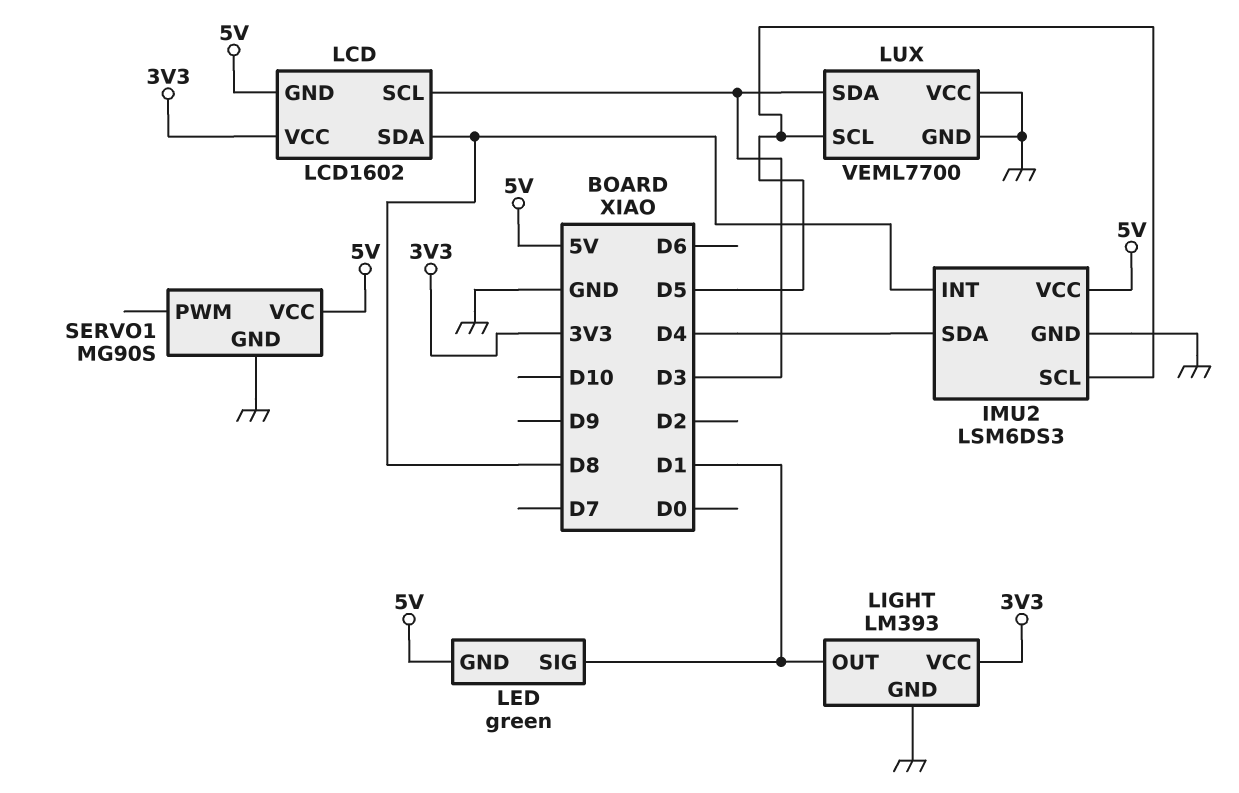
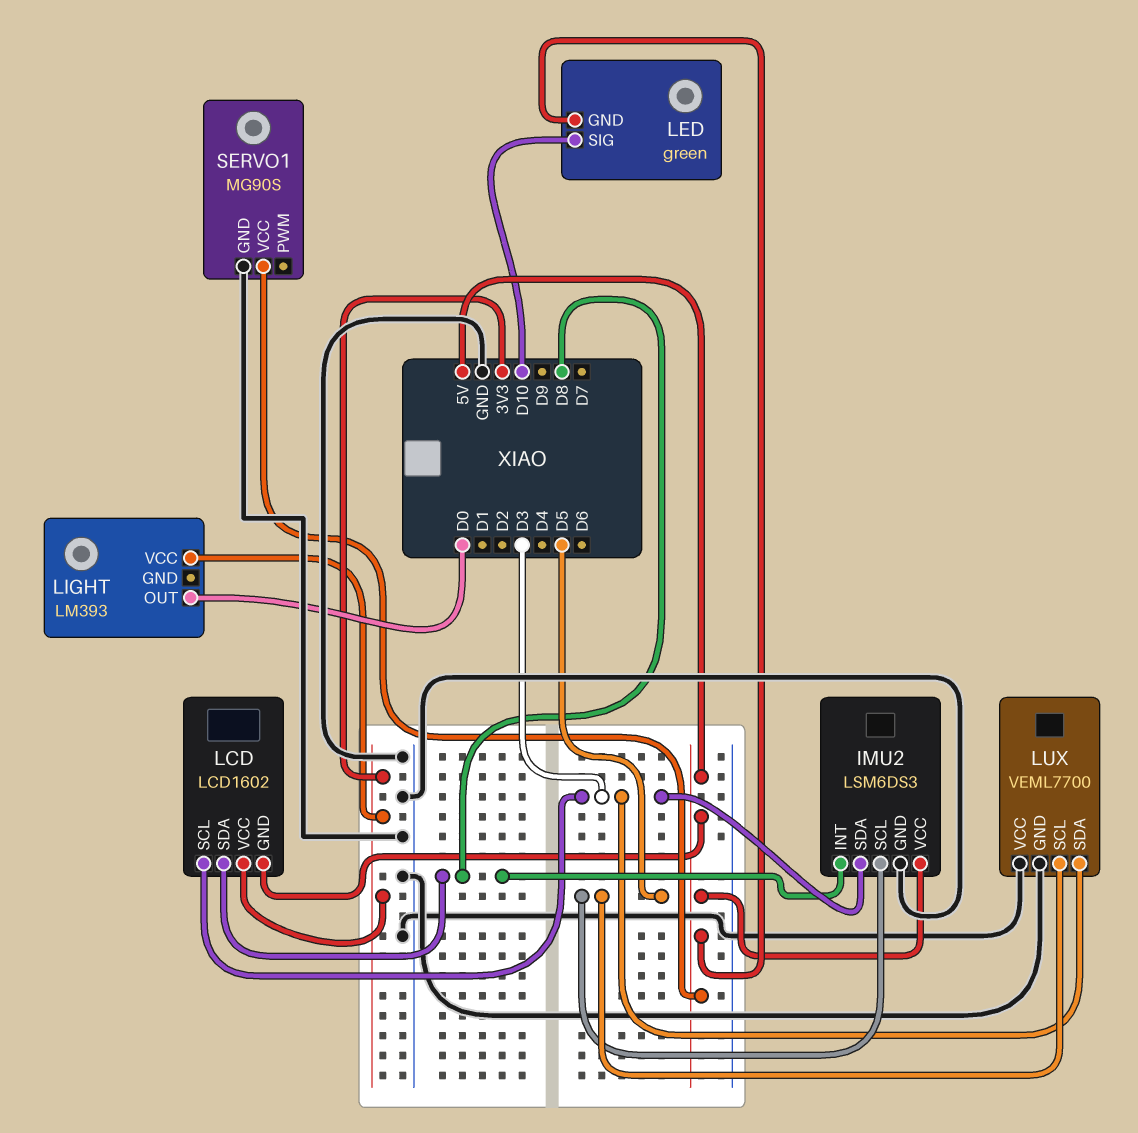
IMU2 pin SDA: D4 -> D3
LED pin SIG: D1 -> D10
LIGHT pin GND: GND -> none
LIGHT pin OUT: D1 -> D0

